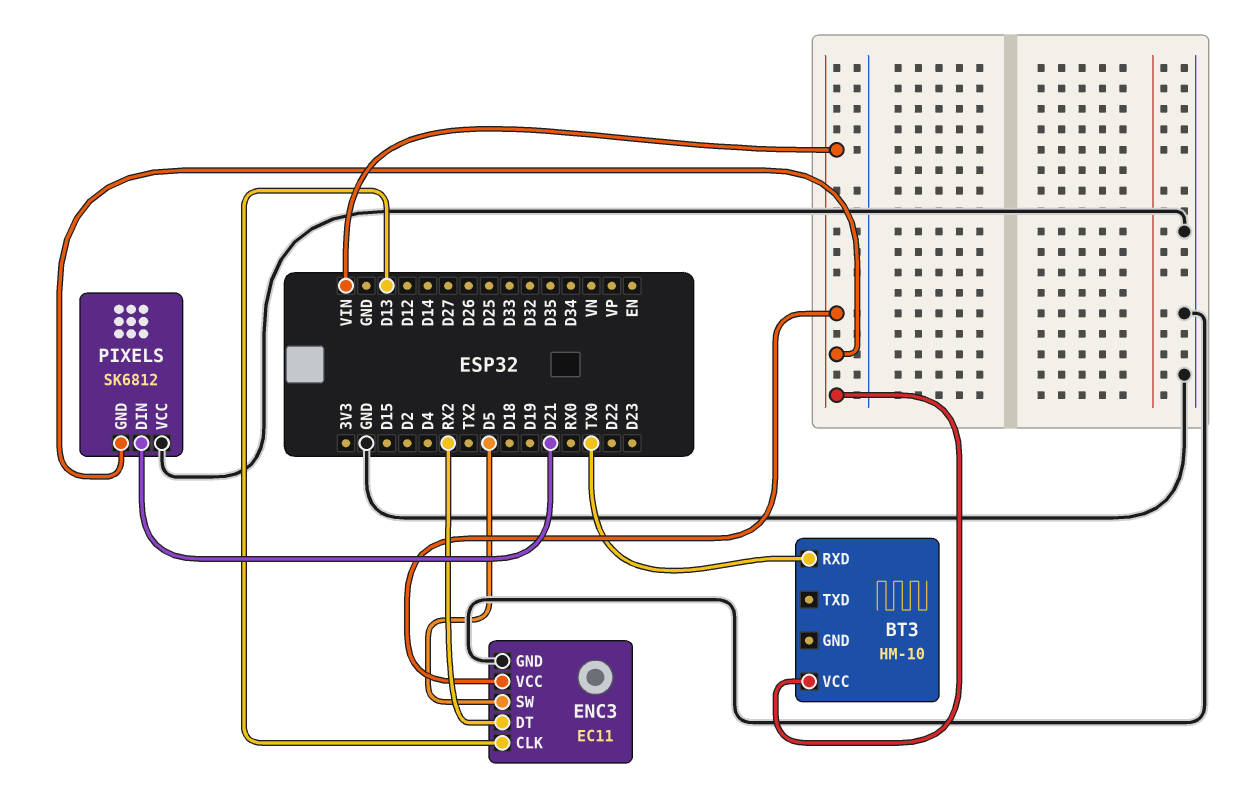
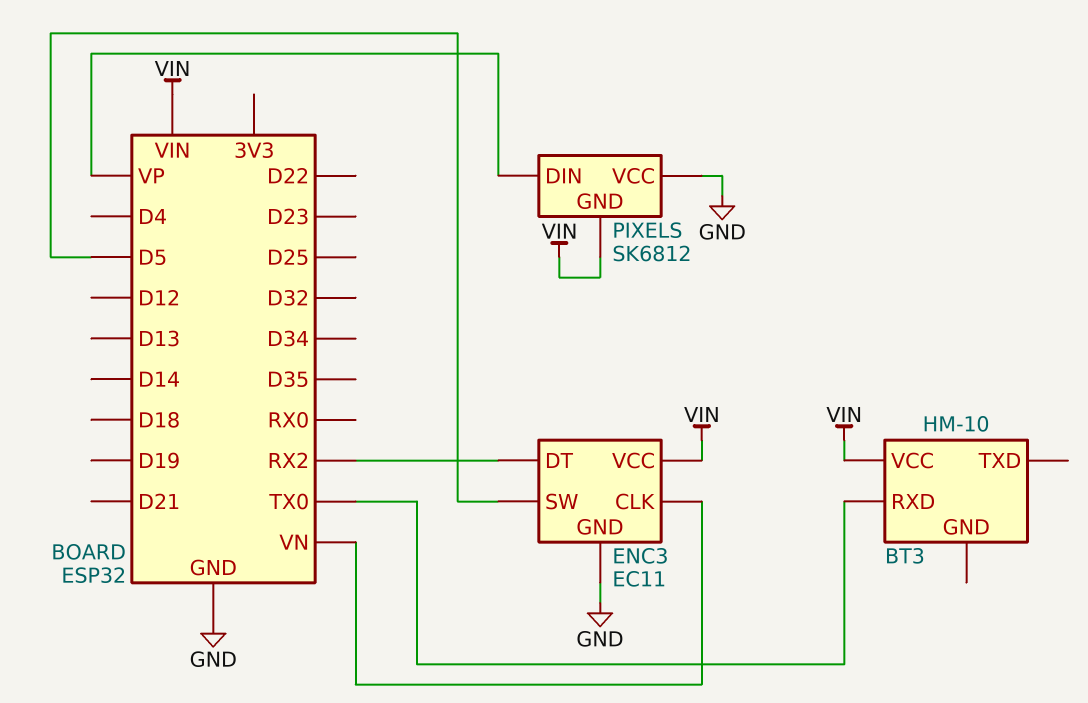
ENC3 pin CLK: D13 -> VN
PIXELS pin DIN: D21 -> VP

